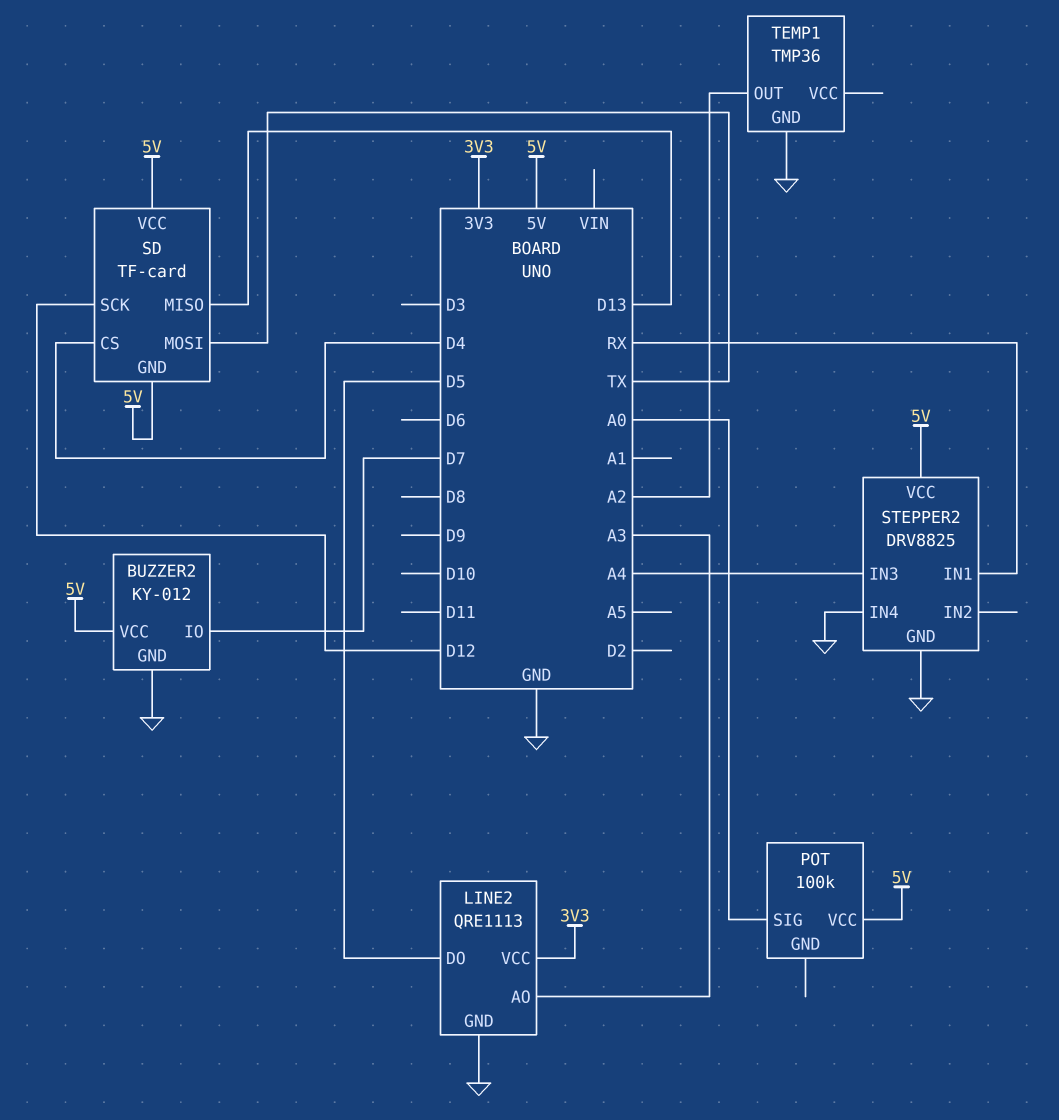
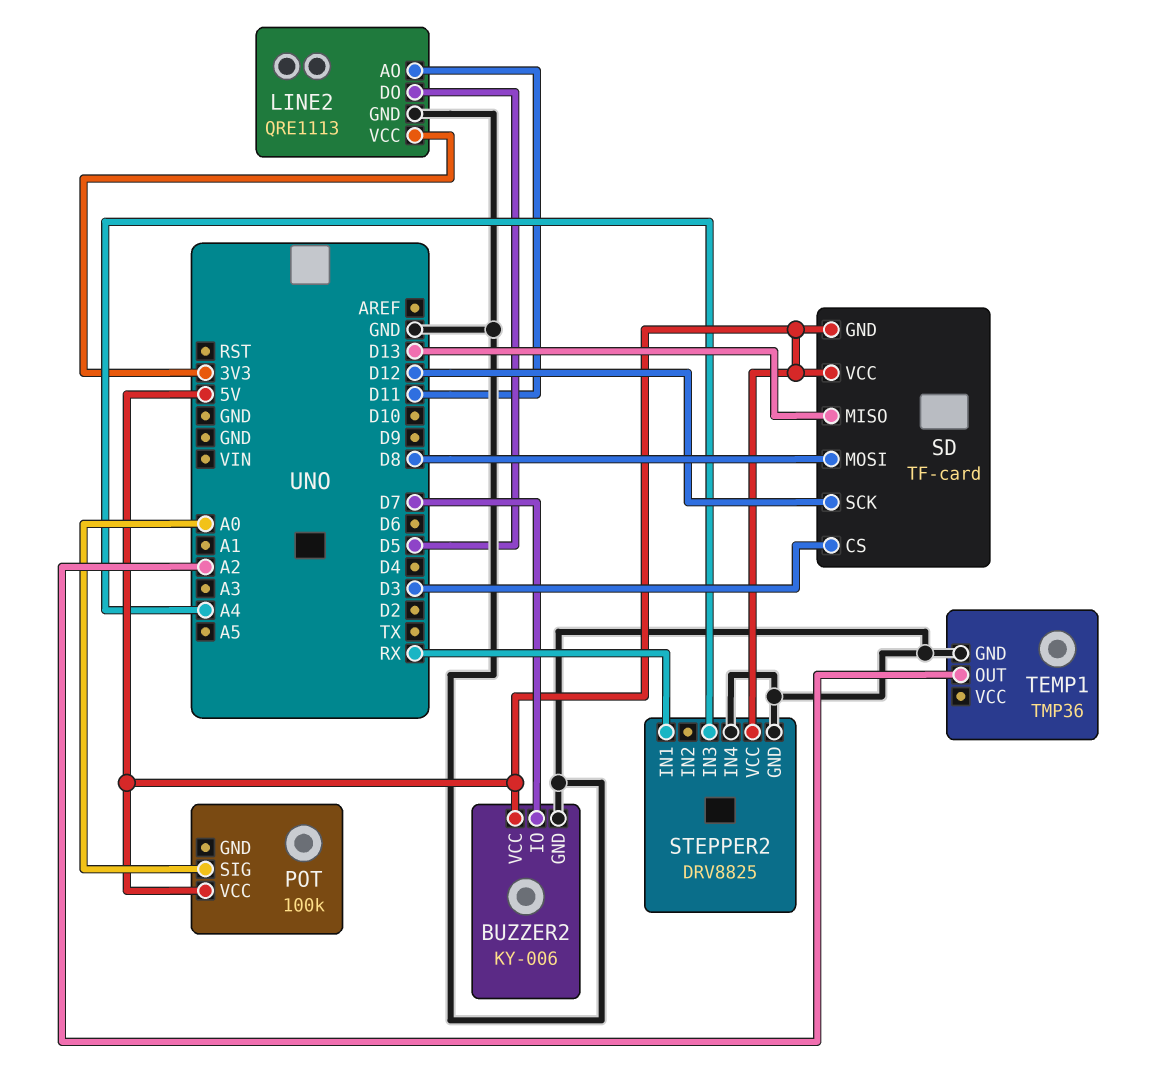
BUZZER2: KY-012 -> KY-006
LINE2 pin AO: A3 -> D11
SD pin CS: D4 -> D3
SD pin MOSI: TX -> D8

